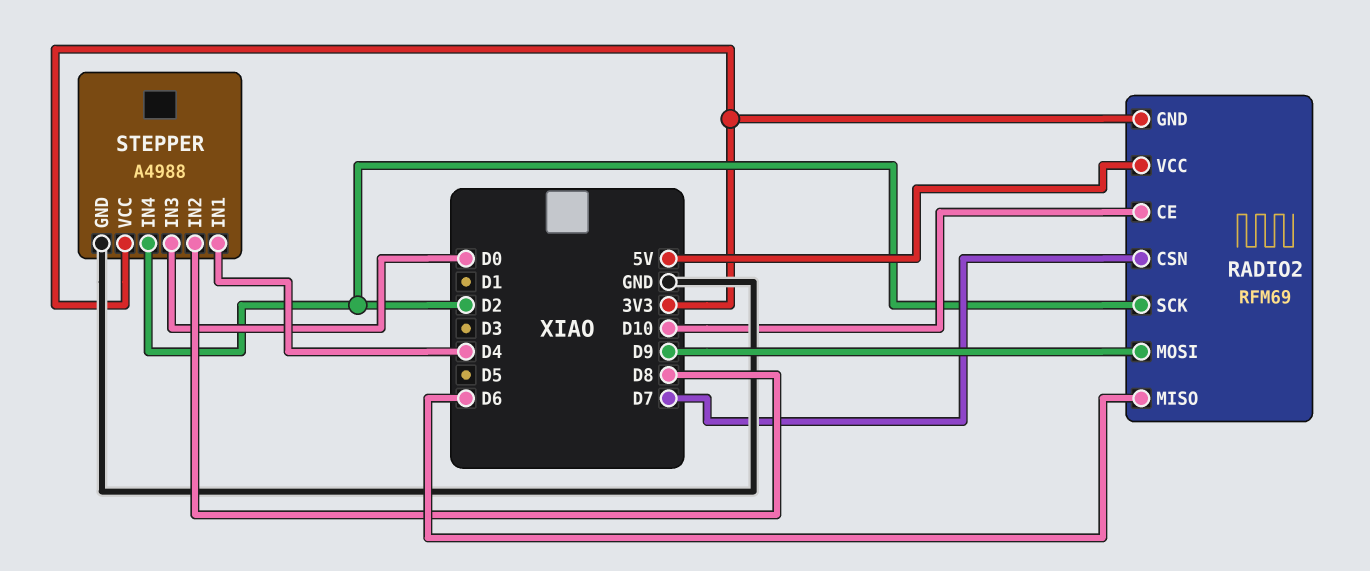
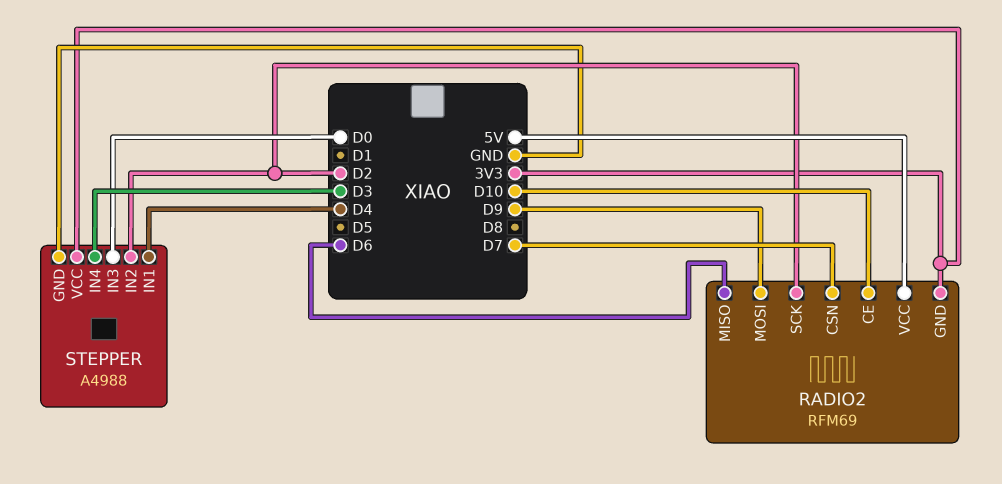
STEPPER pin IN2: D8 -> D2
STEPPER pin IN4: D2 -> D3

